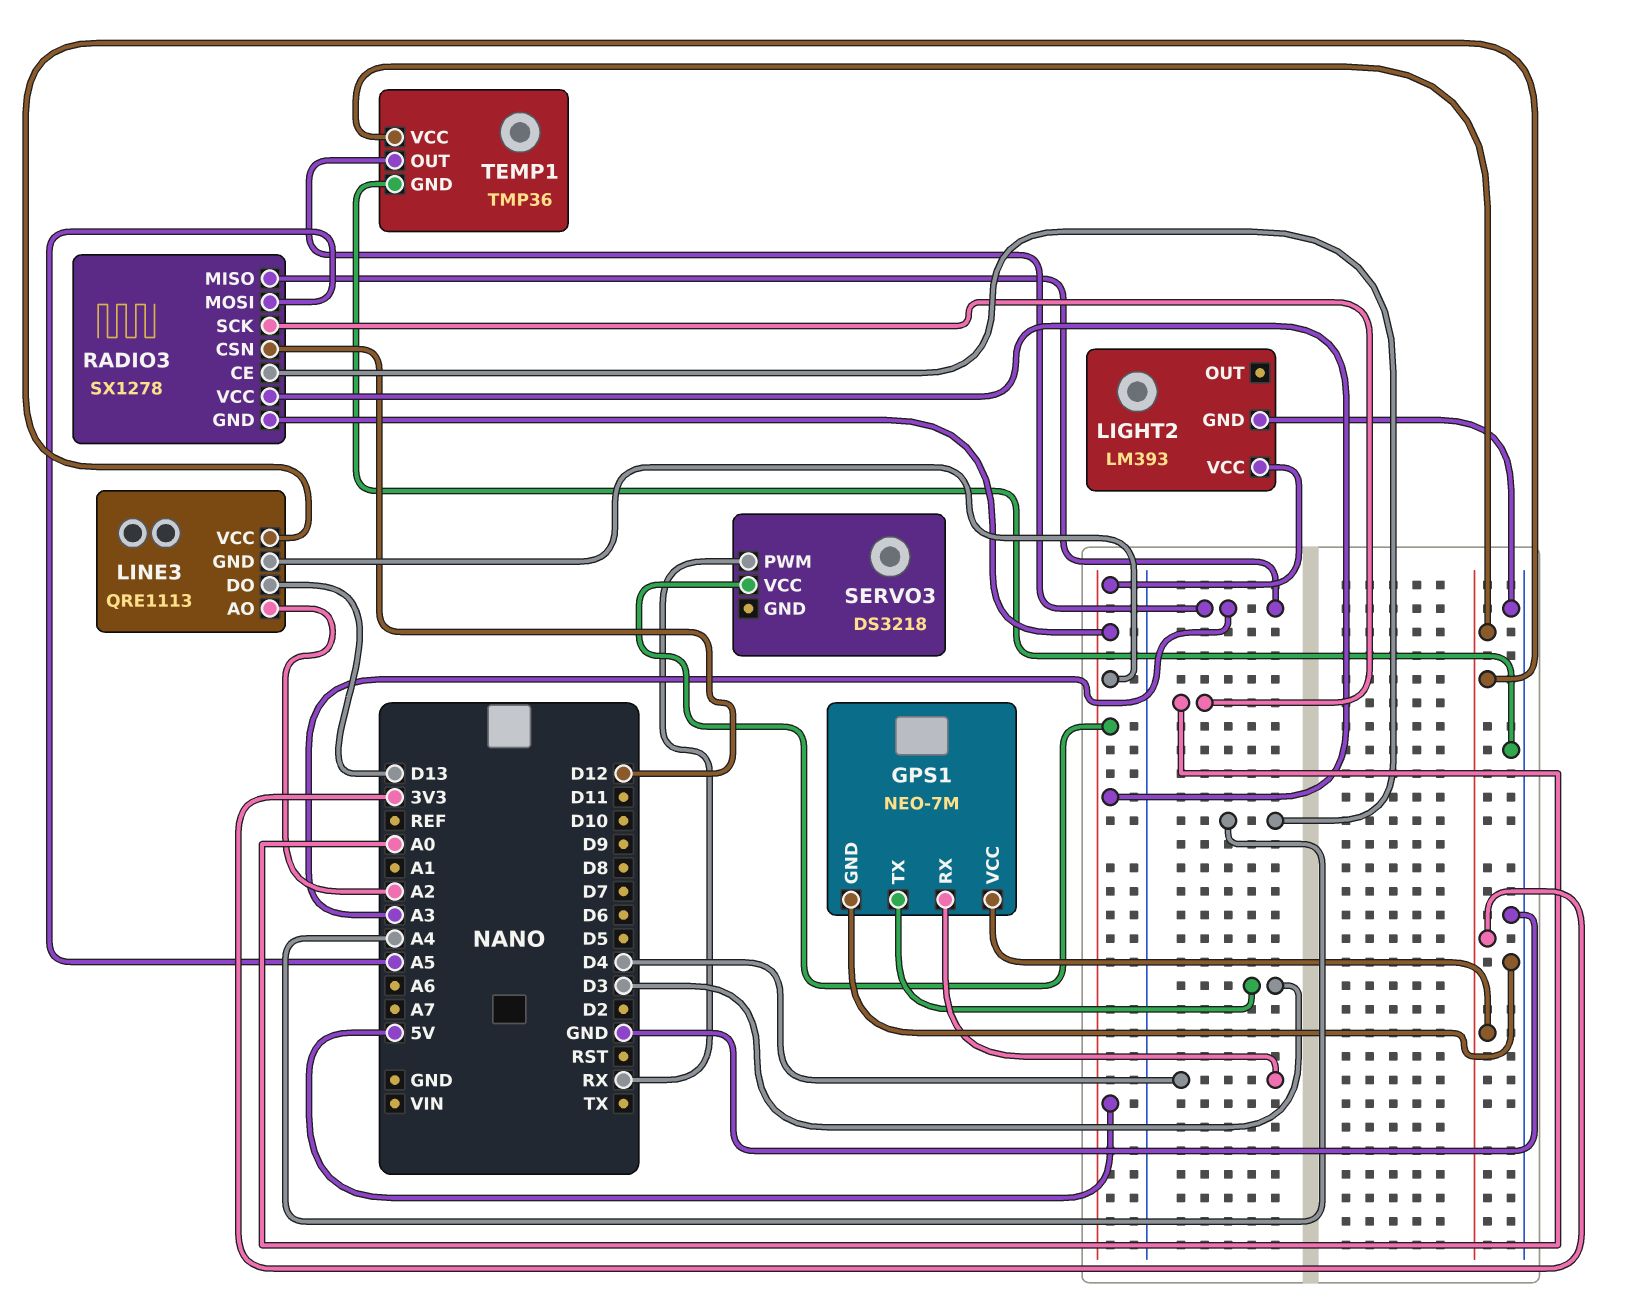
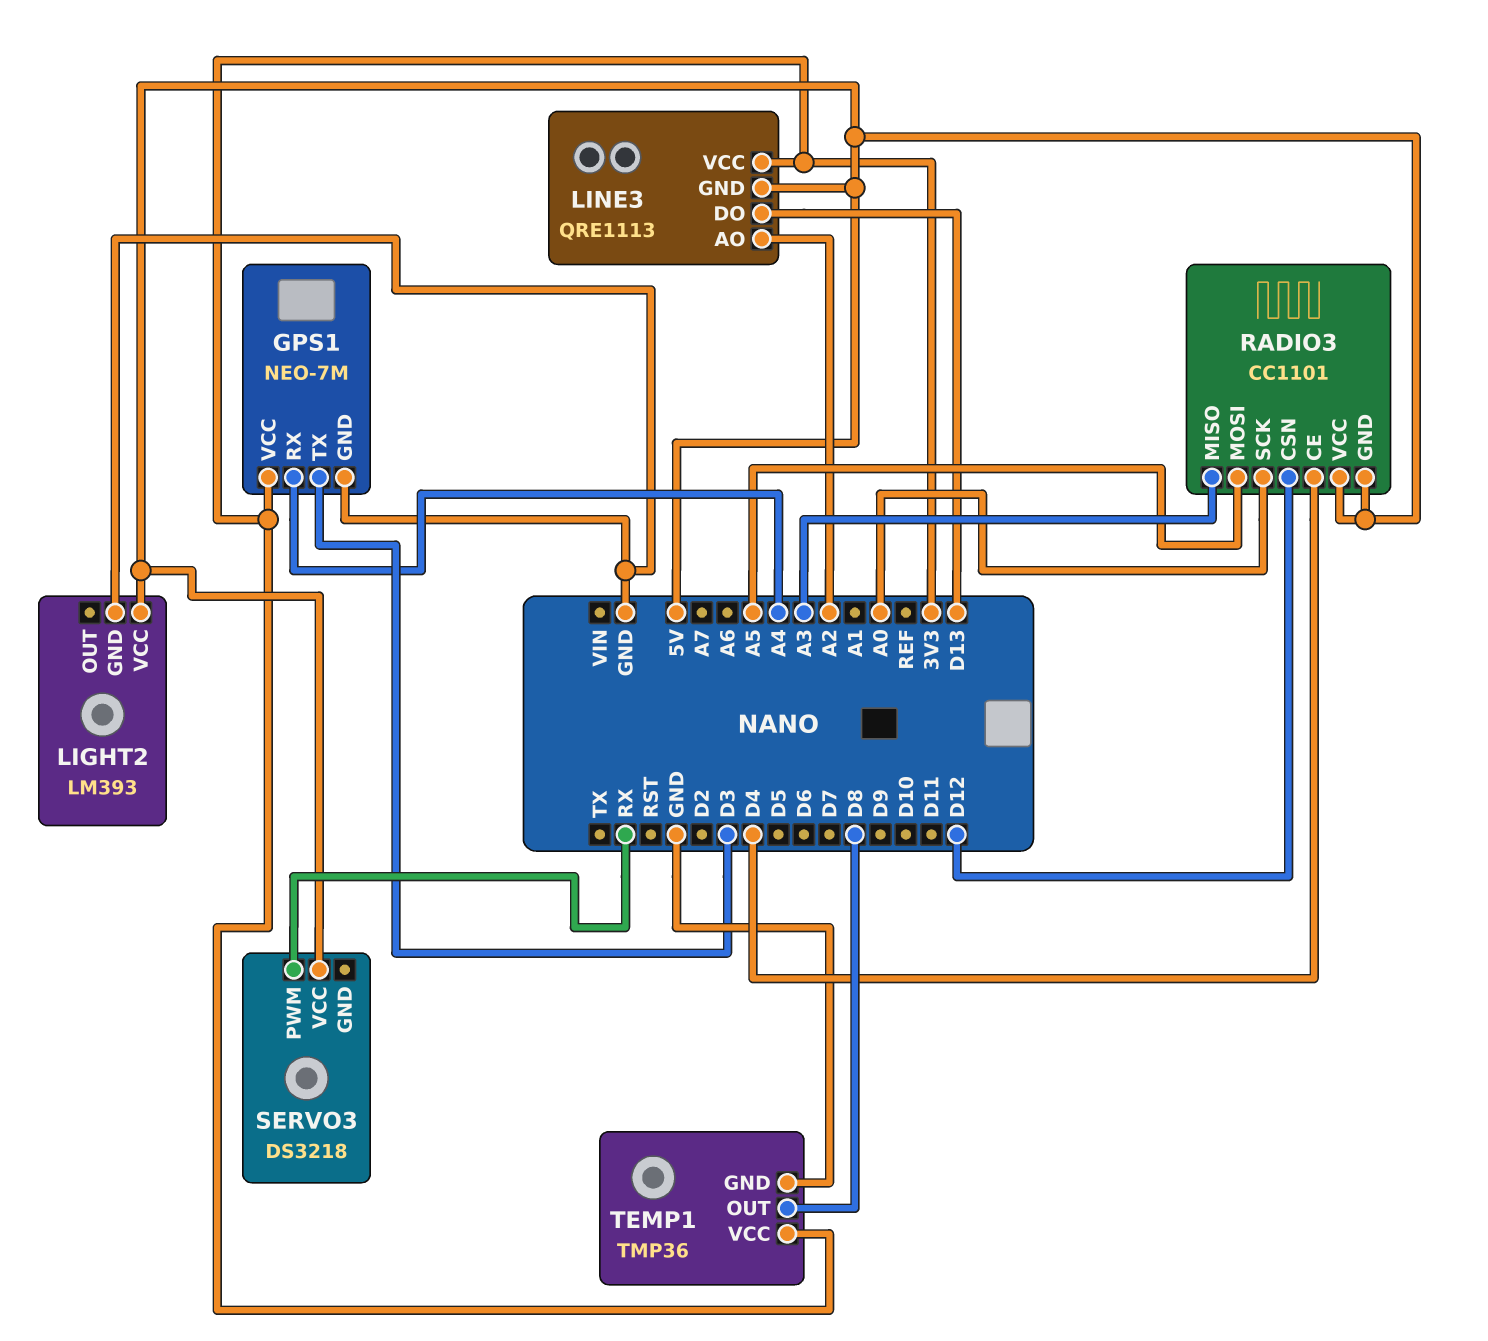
GPS1 pin RX: D4 -> A4
RADIO3: SX1278 -> CC1101
RADIO3 pin CE: A4 -> D4
TEMP1 pin OUT: A3 -> D8

